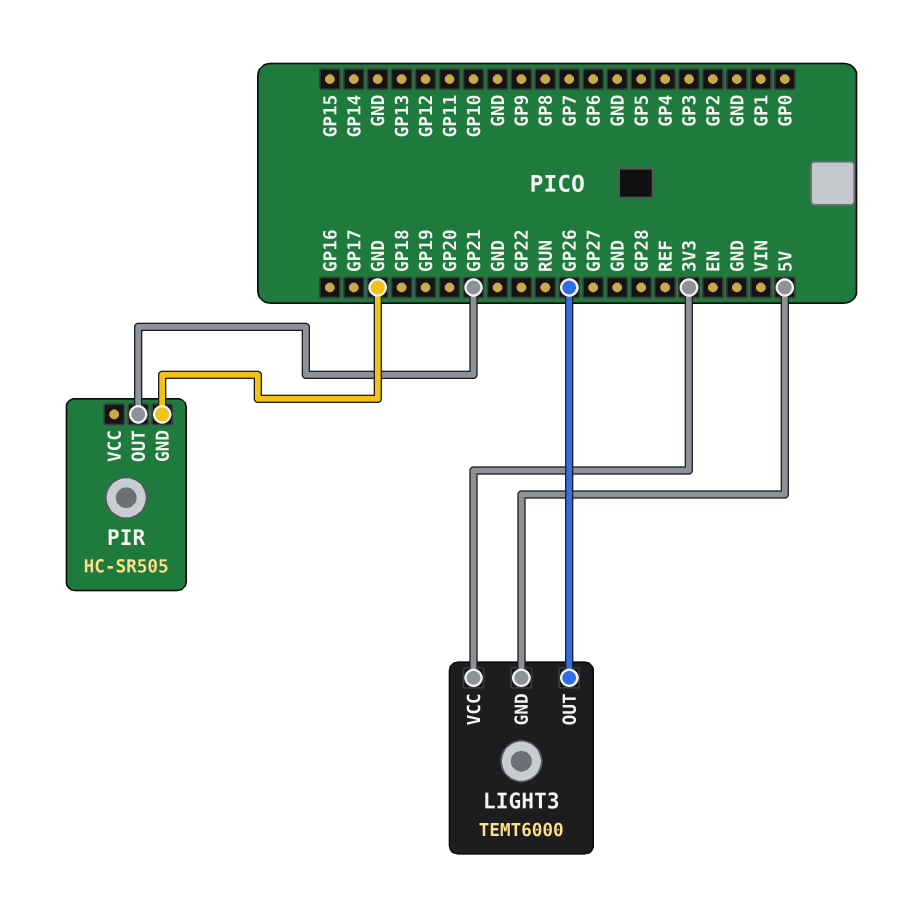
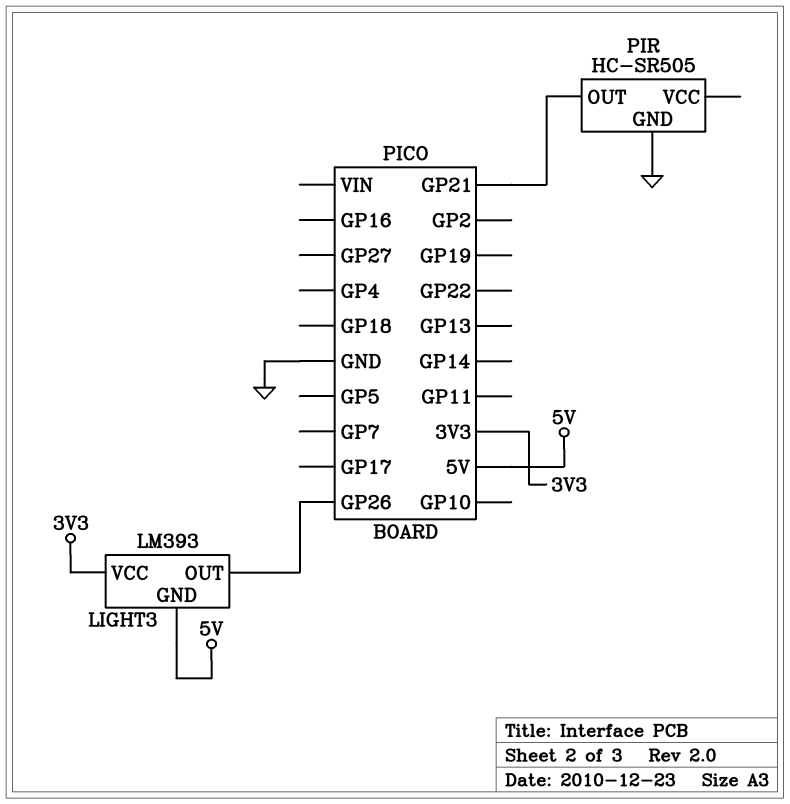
LIGHT3: TEMT6000 -> LM393

